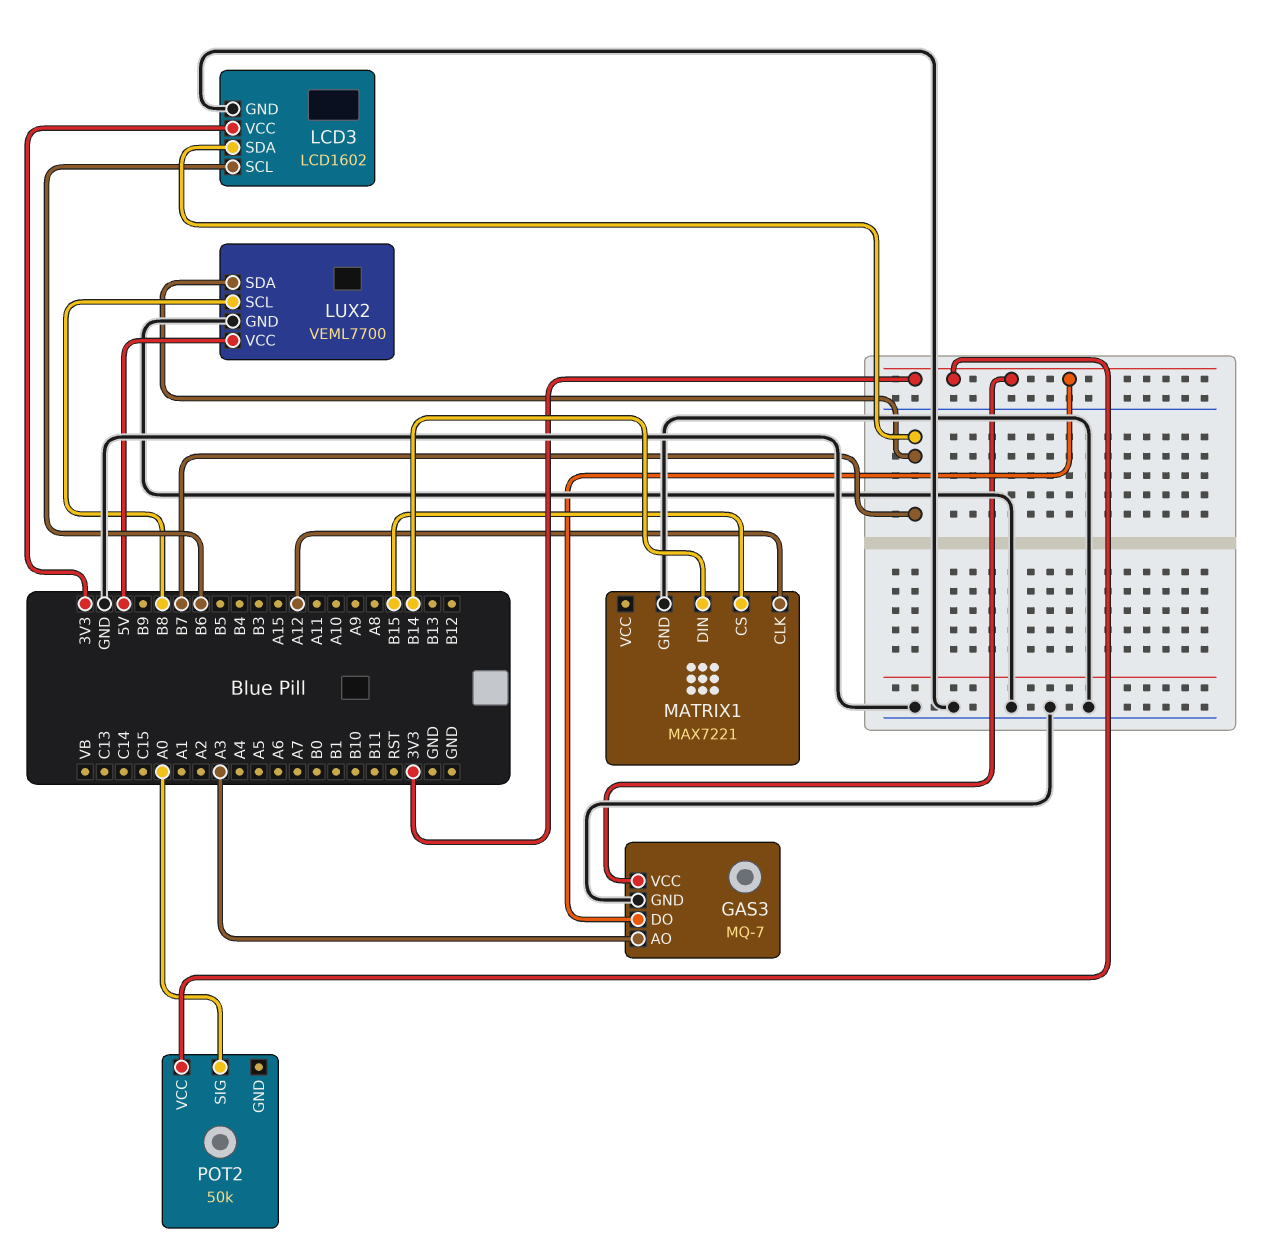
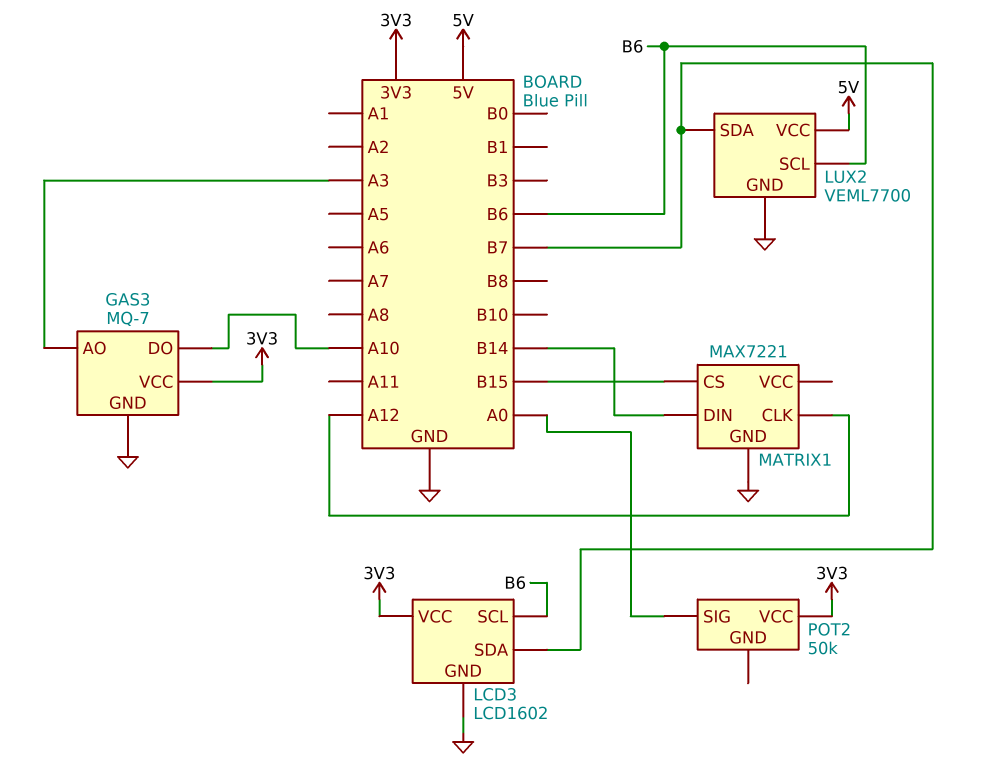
GAS3 pin DO: 3V3 -> A10
LUX2 pin SCL: B8 -> B6

